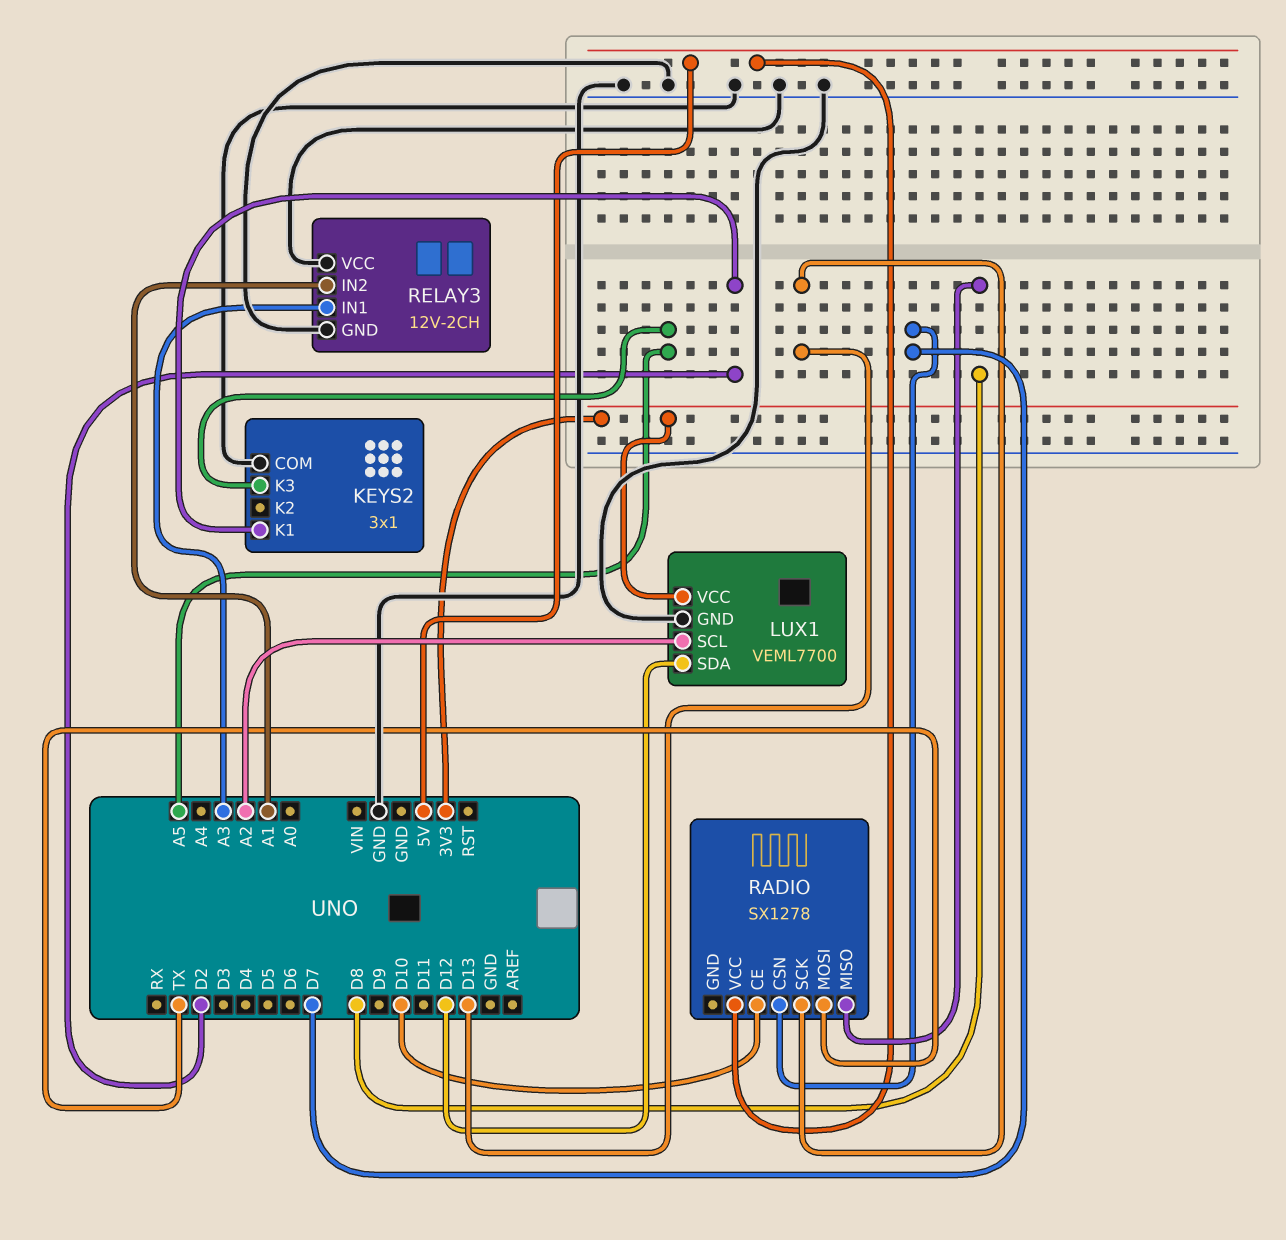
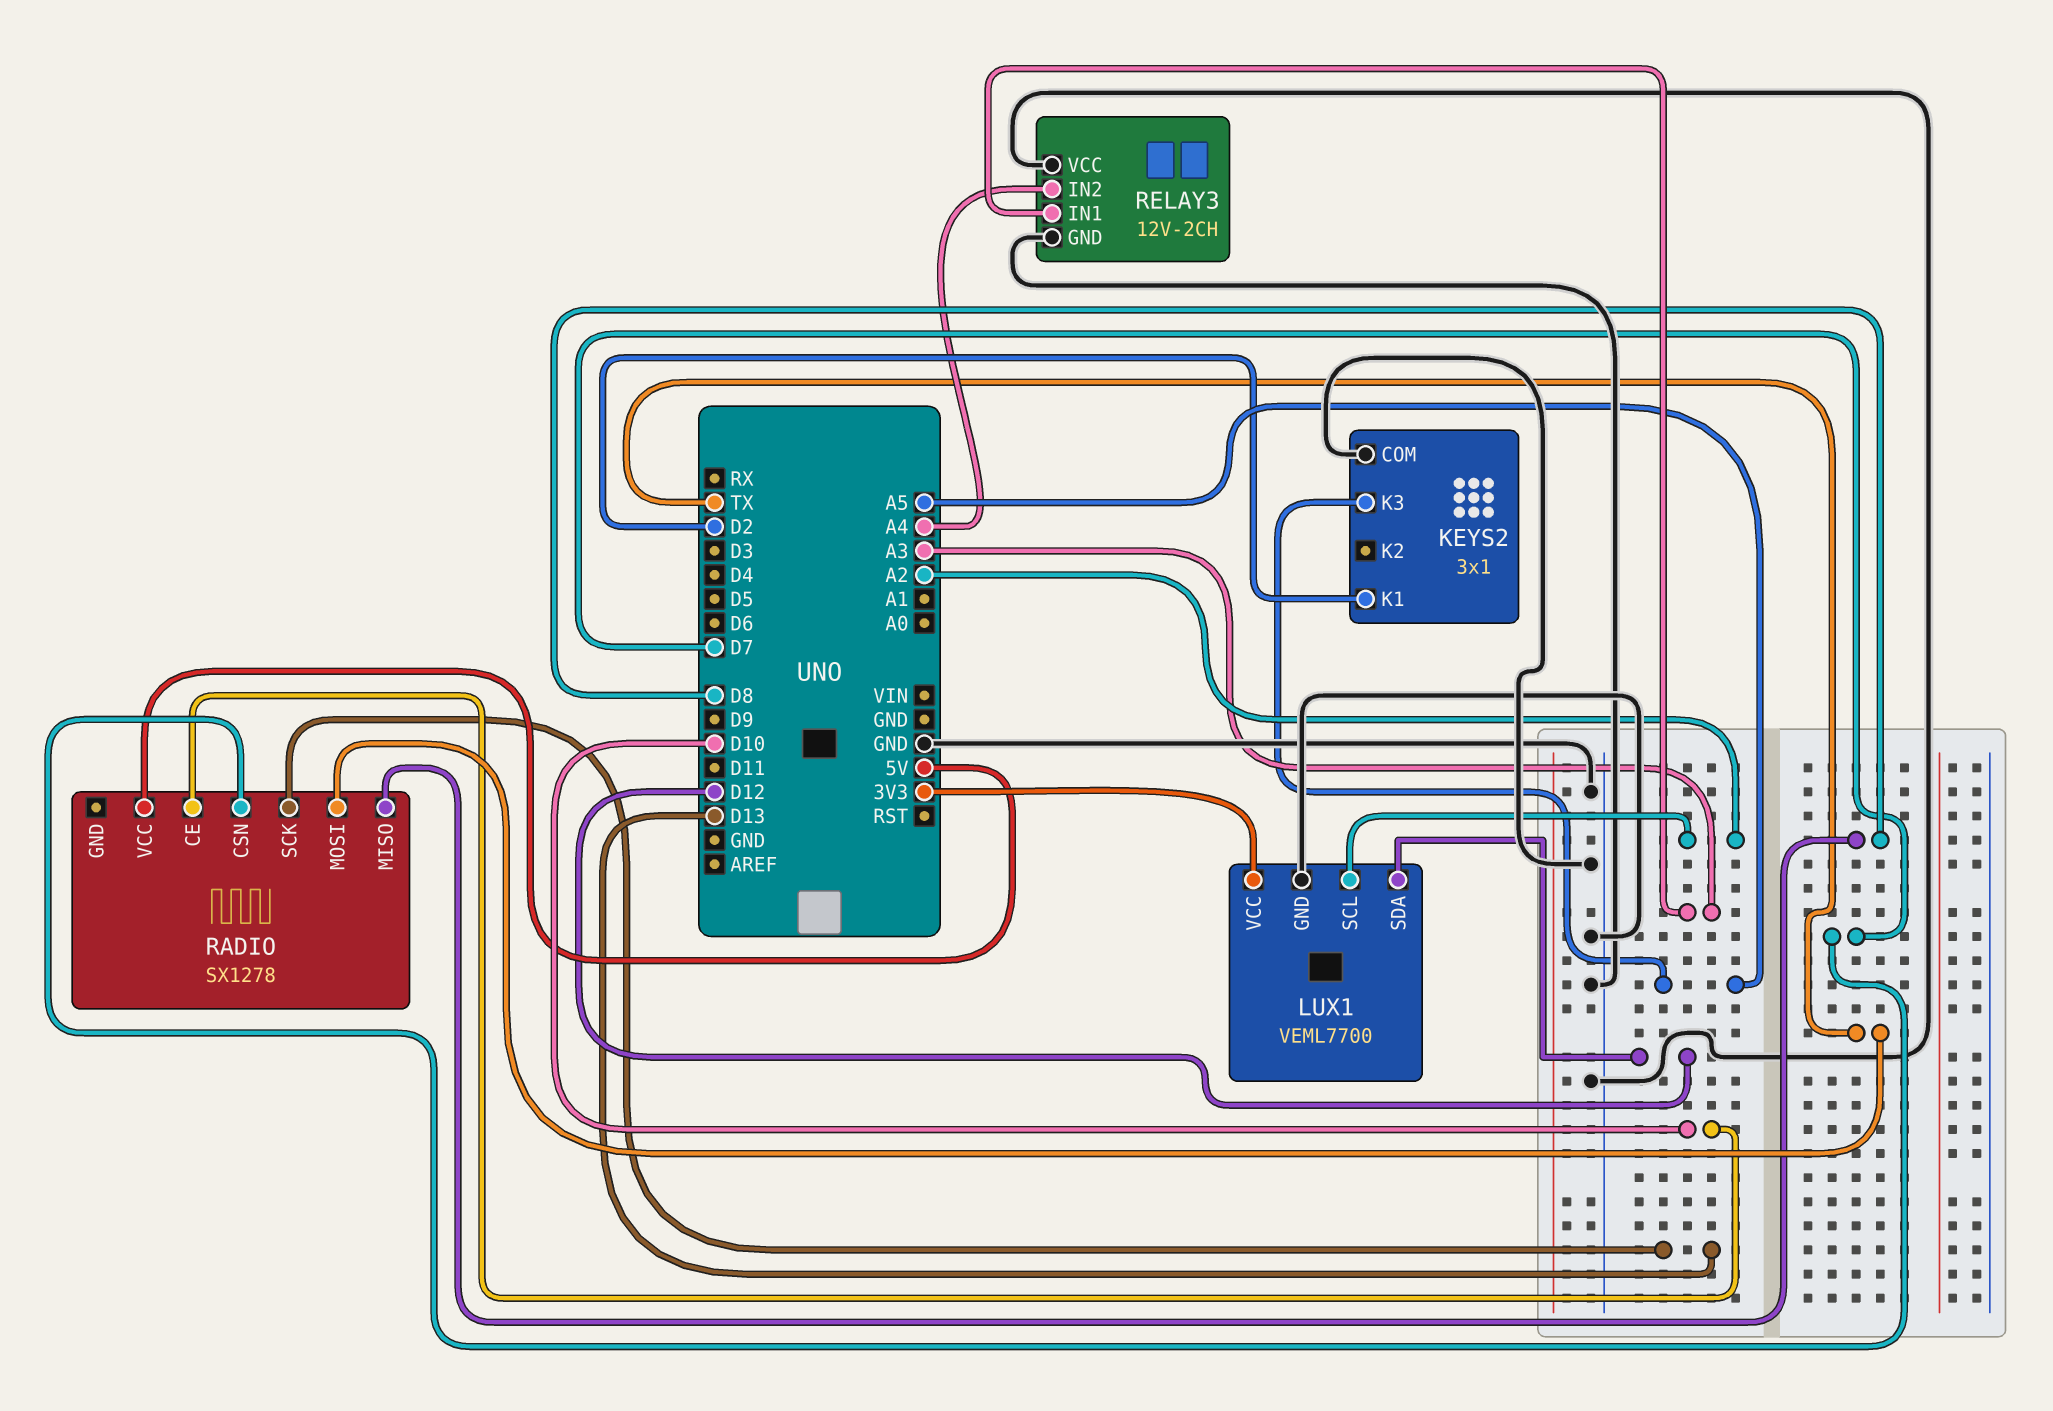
RELAY3 pin IN2: A1 -> A4

